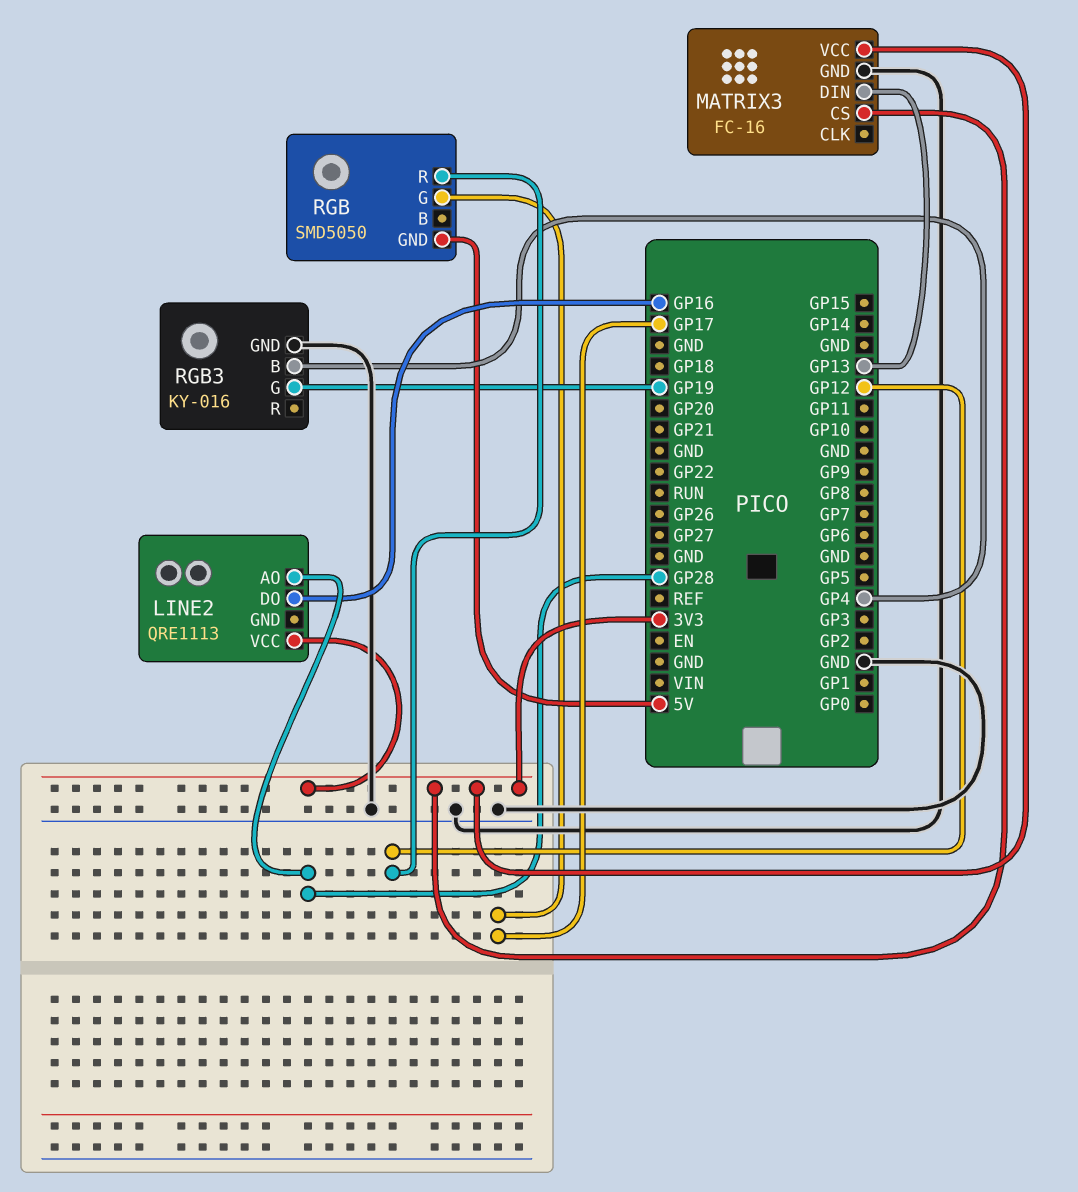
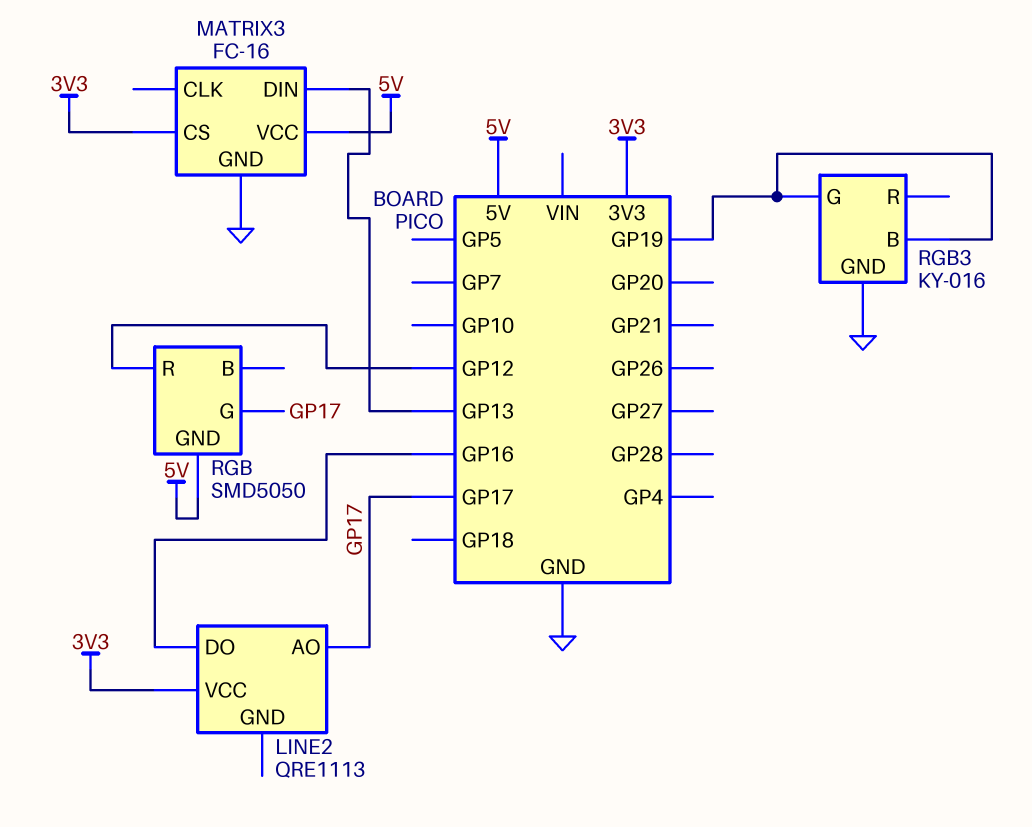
LINE2 pin AO: GP28 -> GP17
MATRIX3 pin VCC: 3V3 -> 5V
RGB3 pin B: GP4 -> GP19

